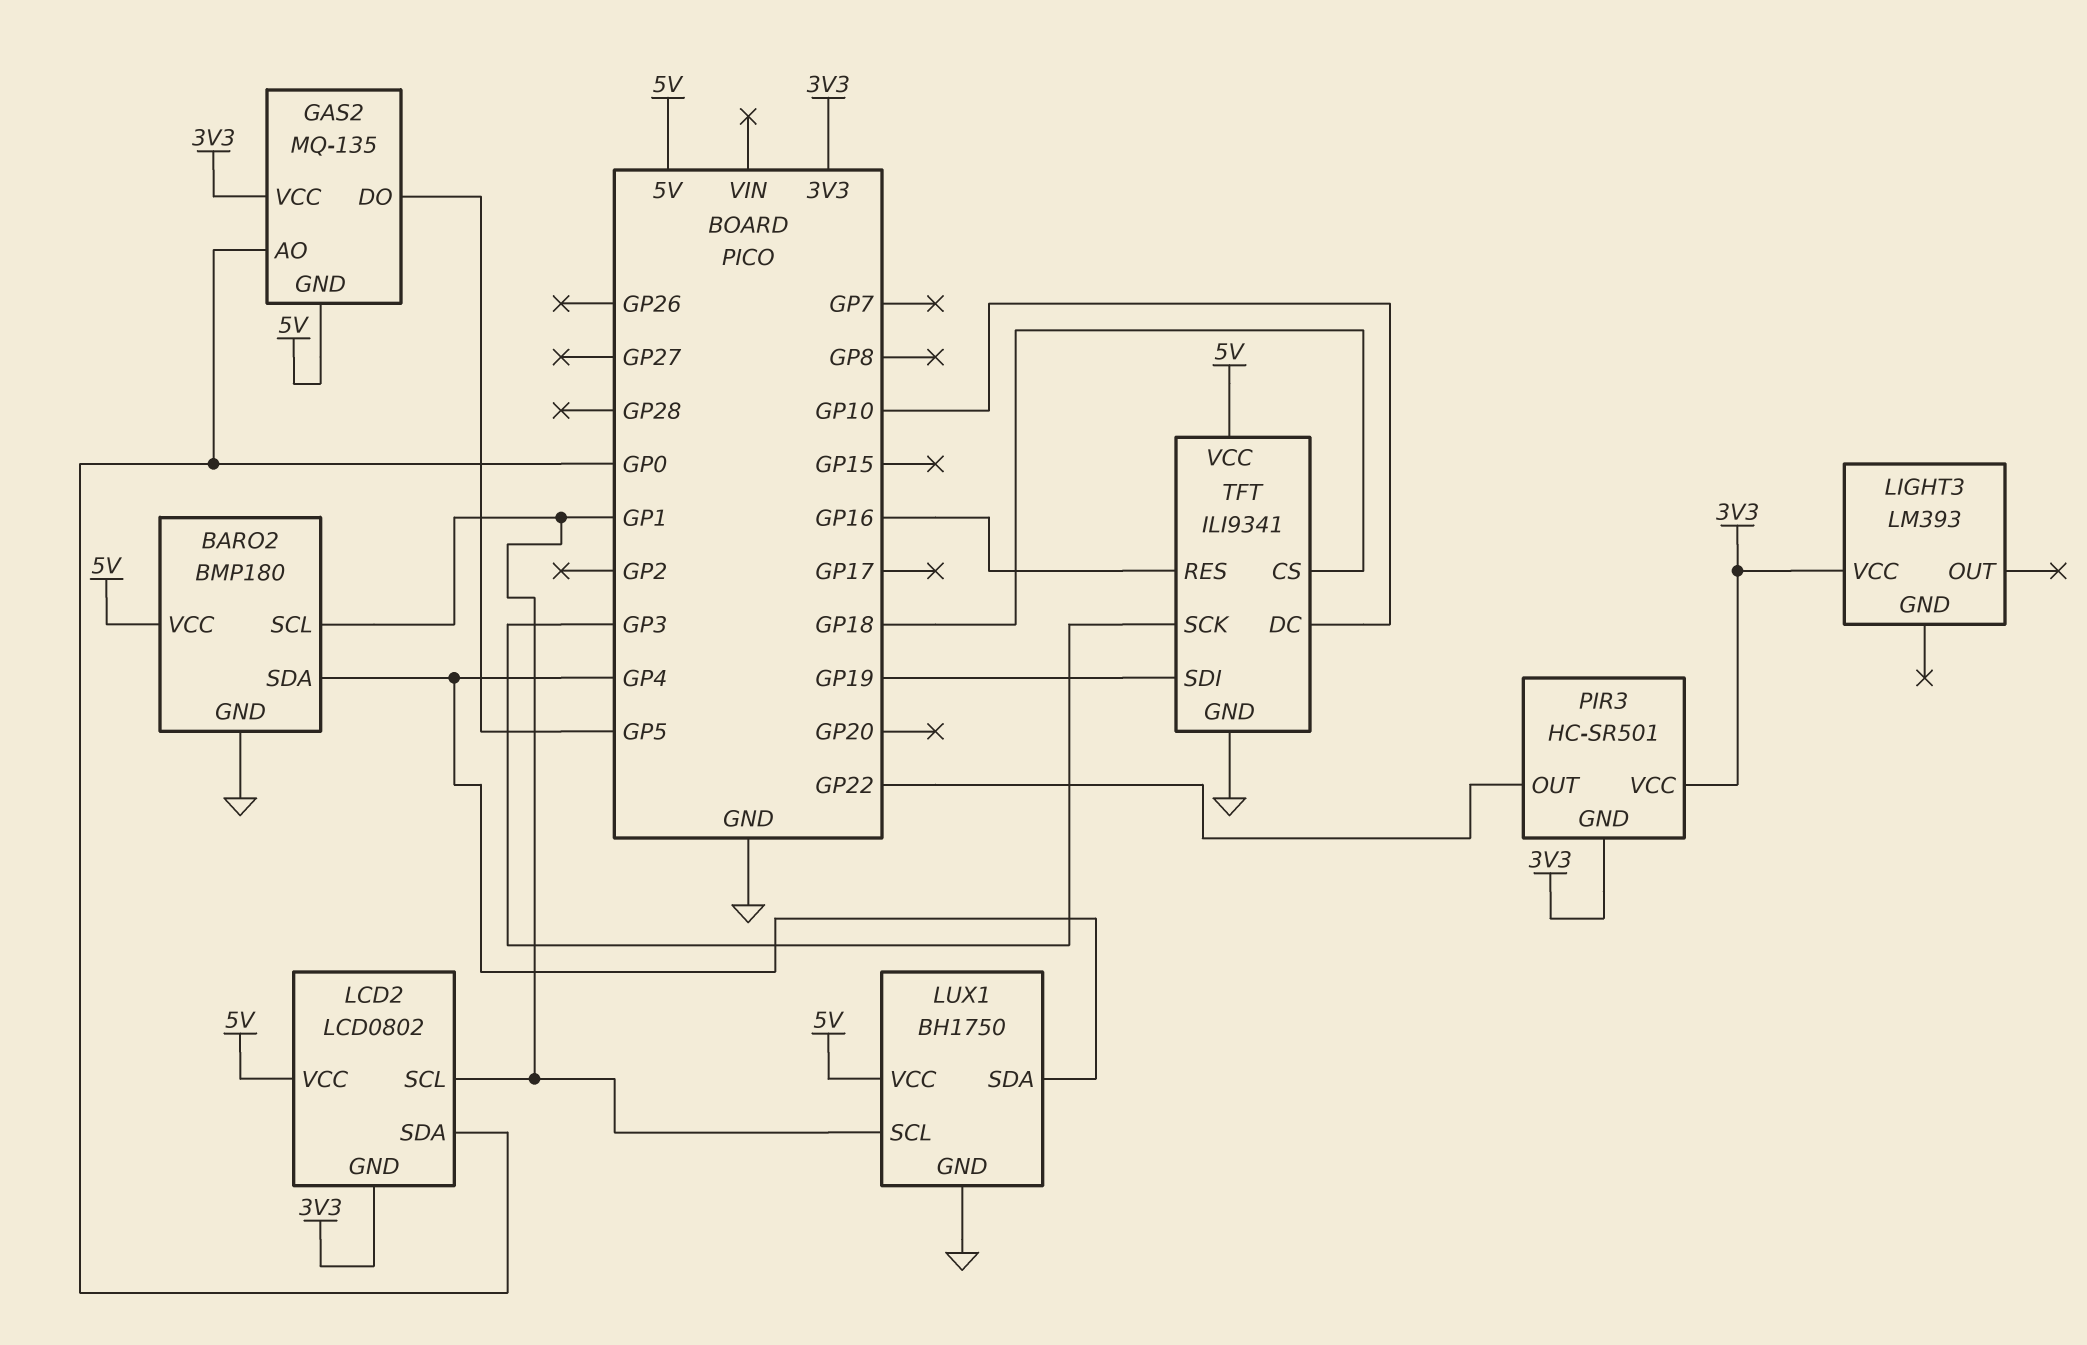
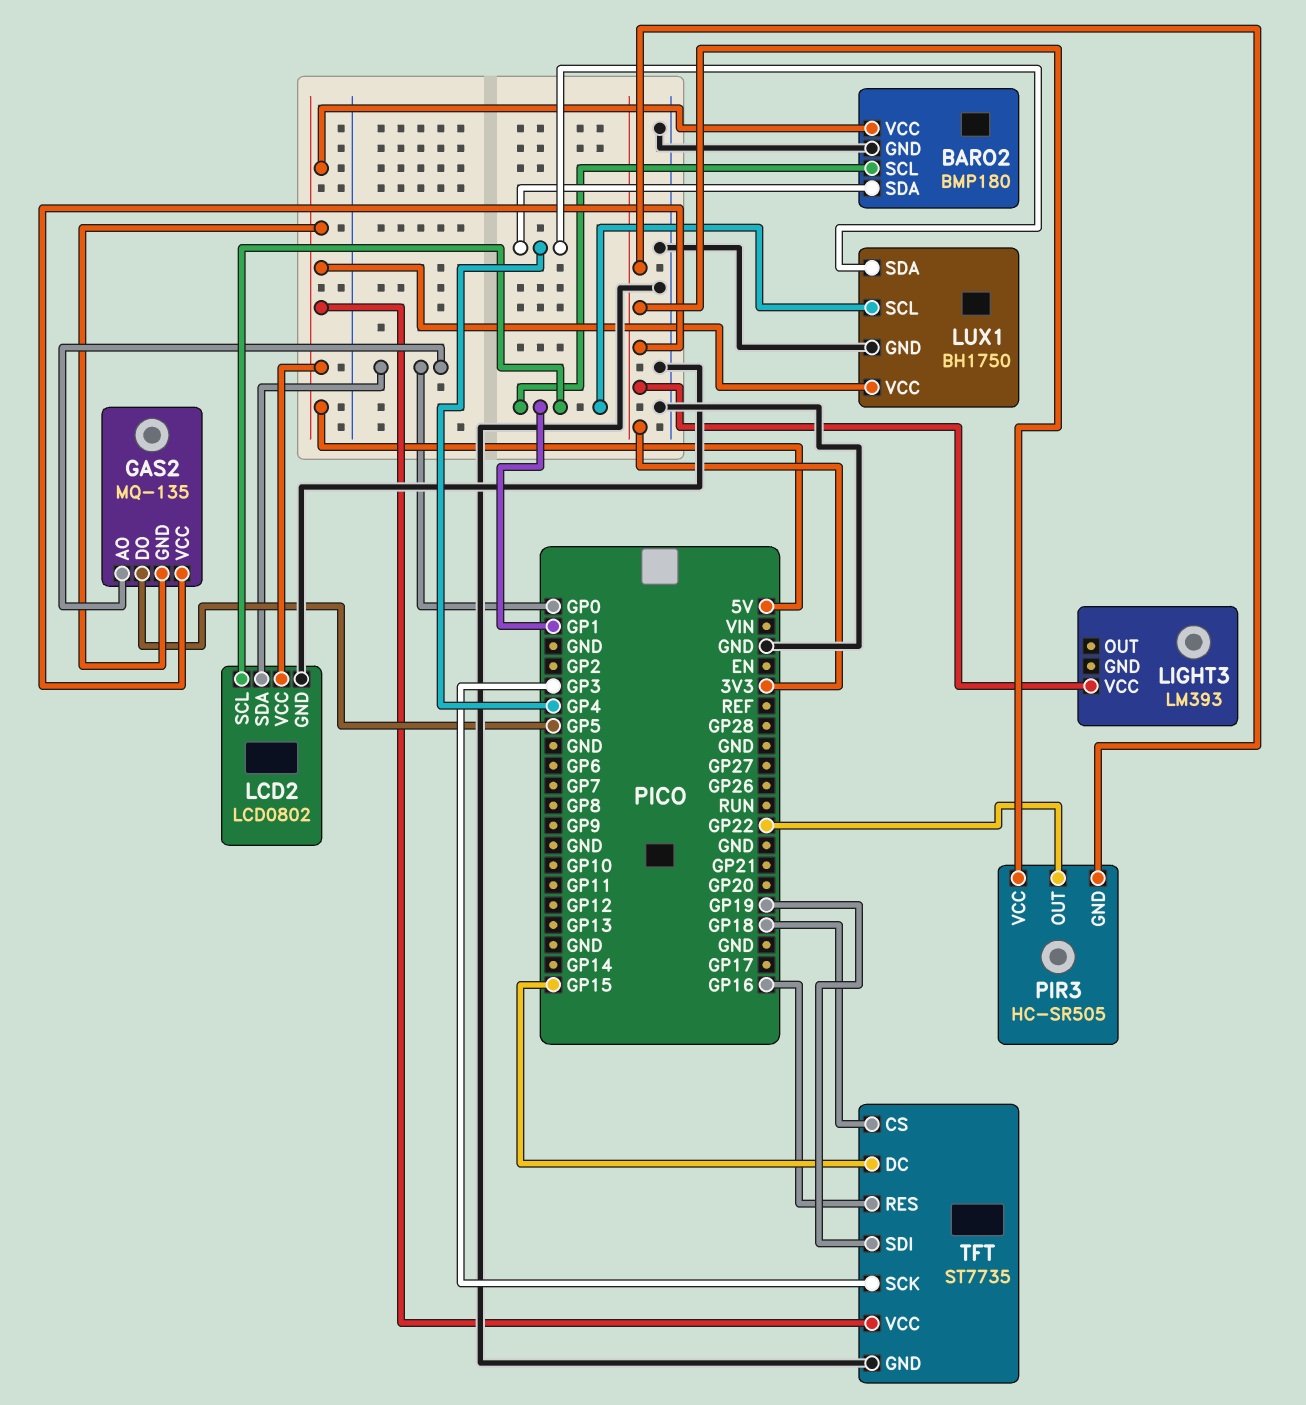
LCD2 pin GND: 3V3 -> GND
PIR3: HC-SR501 -> HC-SR505
TFT: ILI9341 -> ST7735
TFT pin DC: GP10 -> GP15

